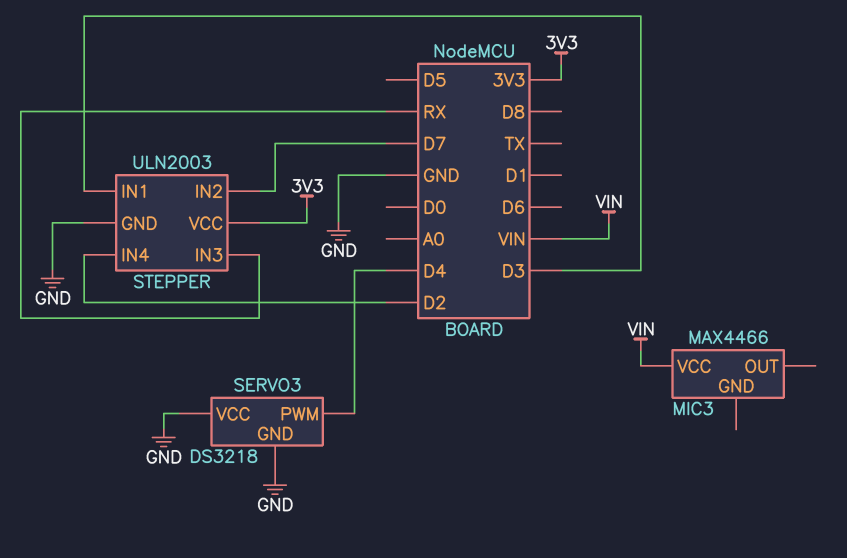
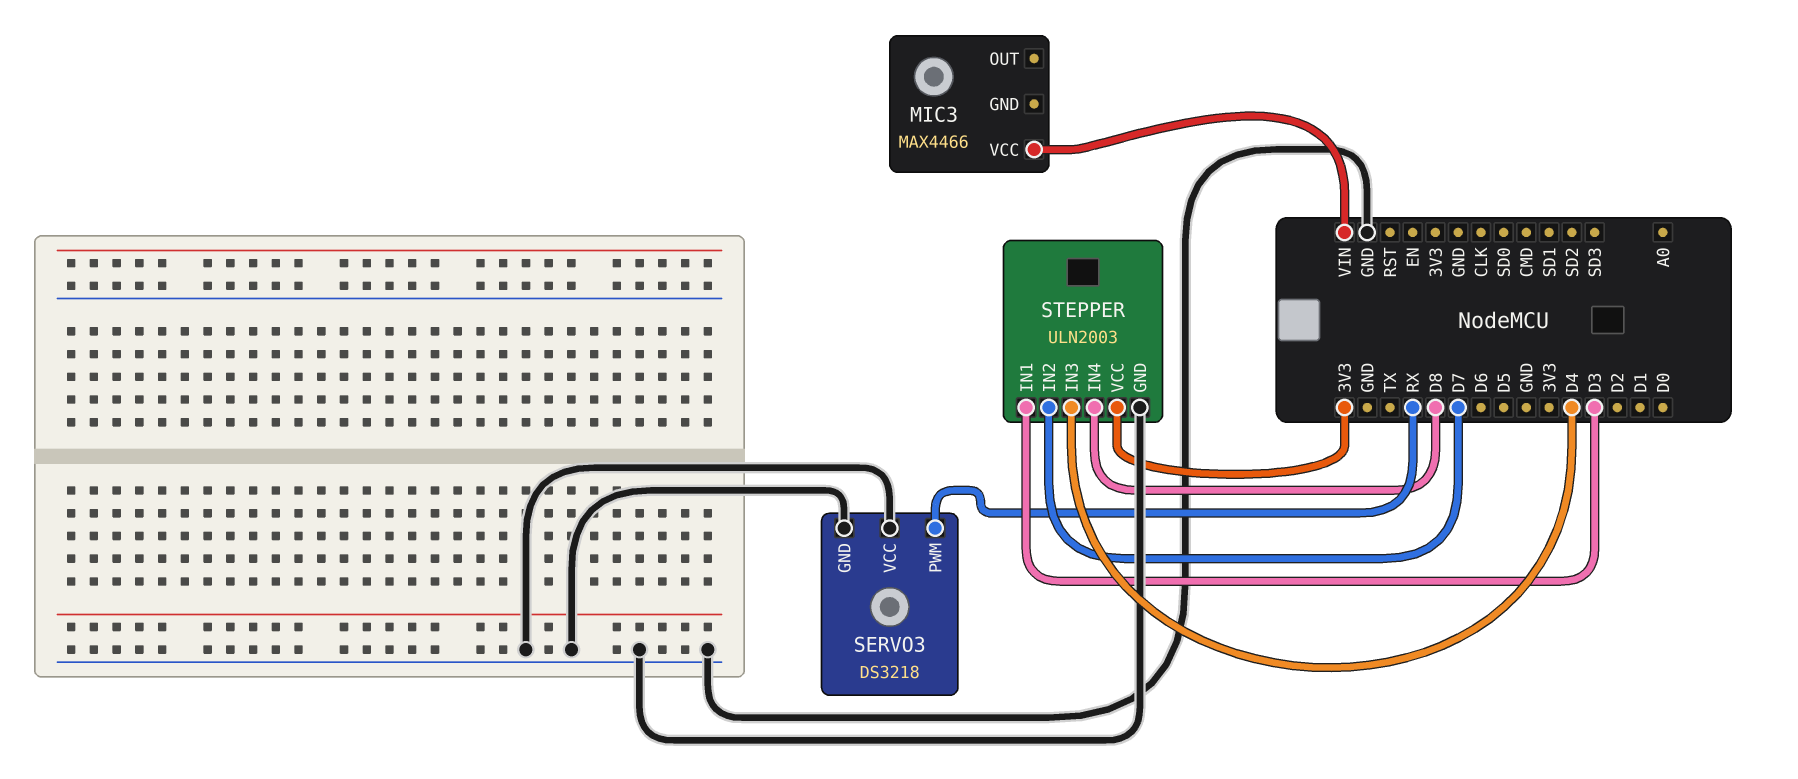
SERVO3 pin PWM: D4 -> RX
STEPPER pin IN3: RX -> D4
STEPPER pin IN4: D2 -> D8

